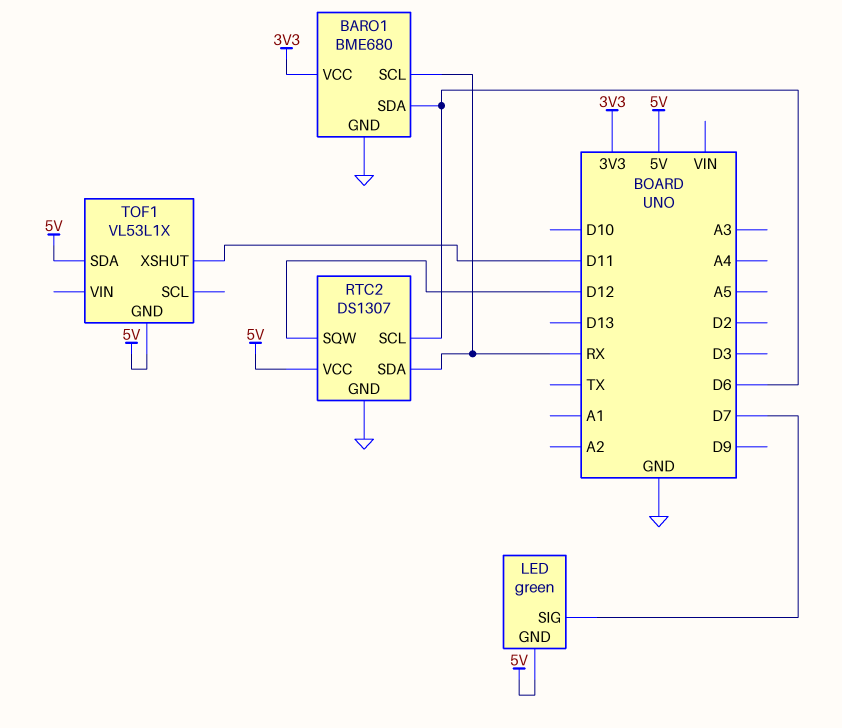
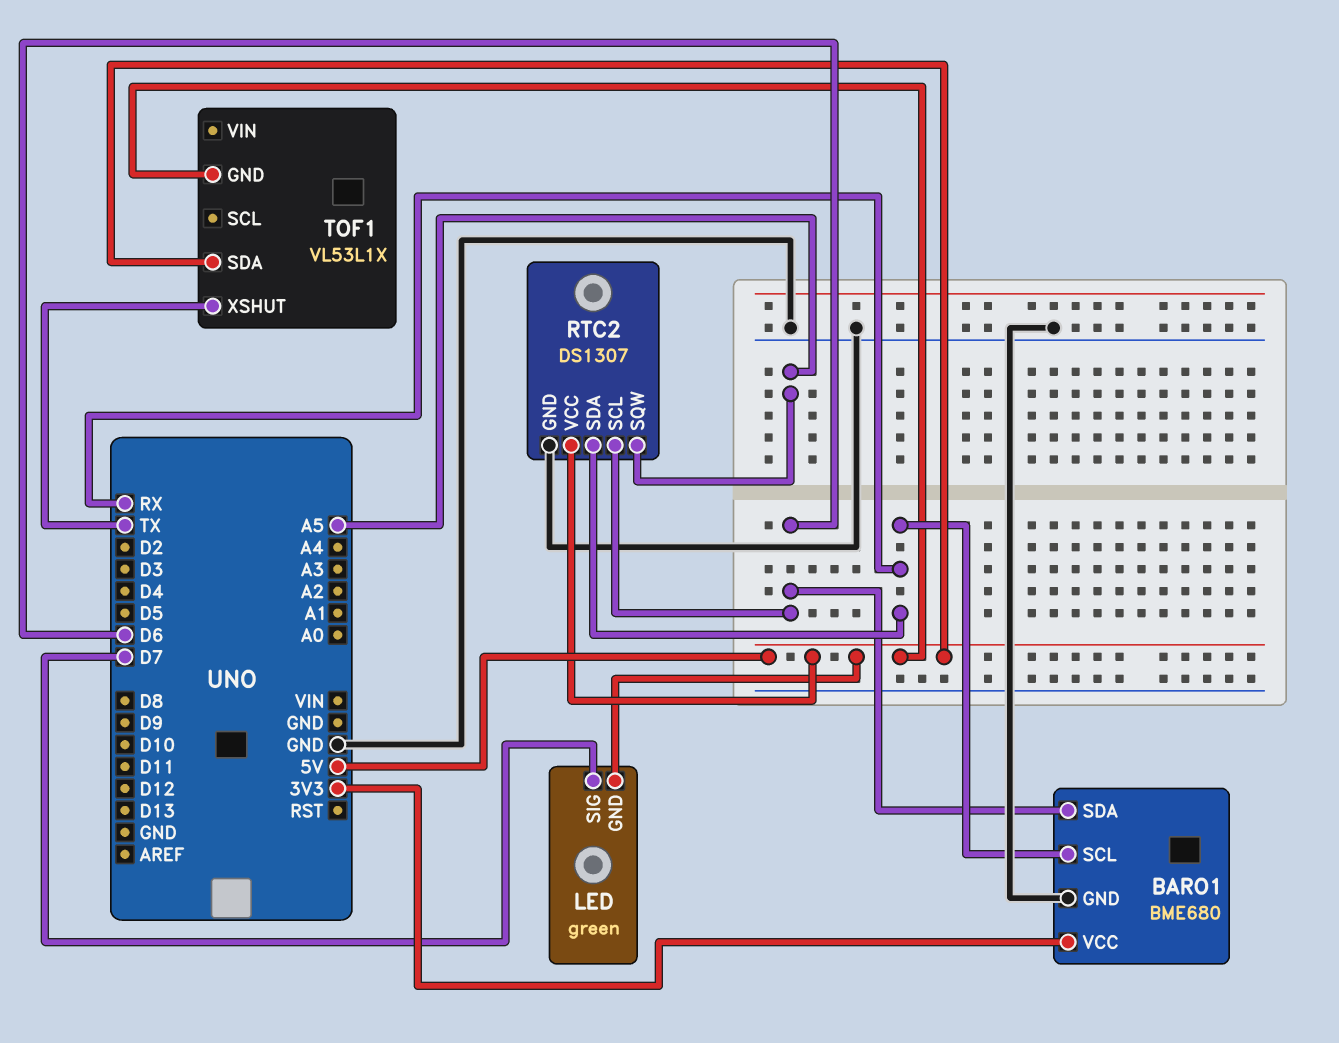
RTC2 pin SQW: D12 -> A5
TOF1 pin XSHUT: D11 -> TX

